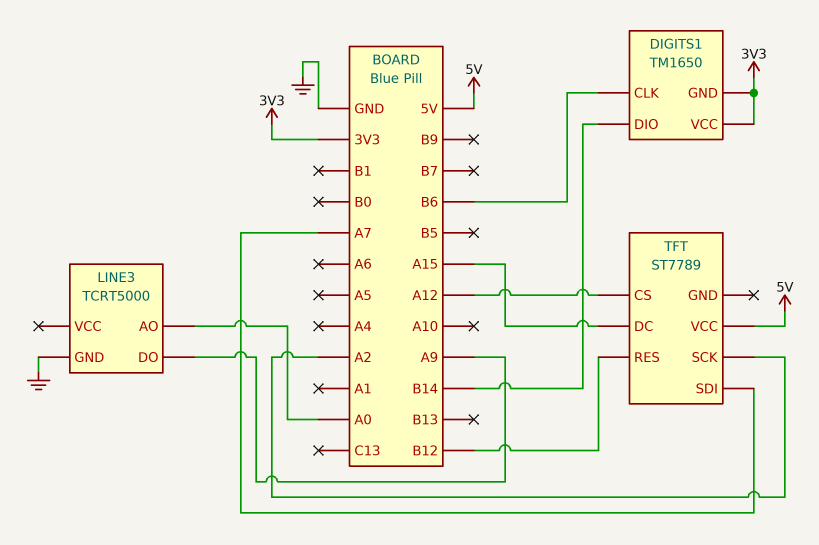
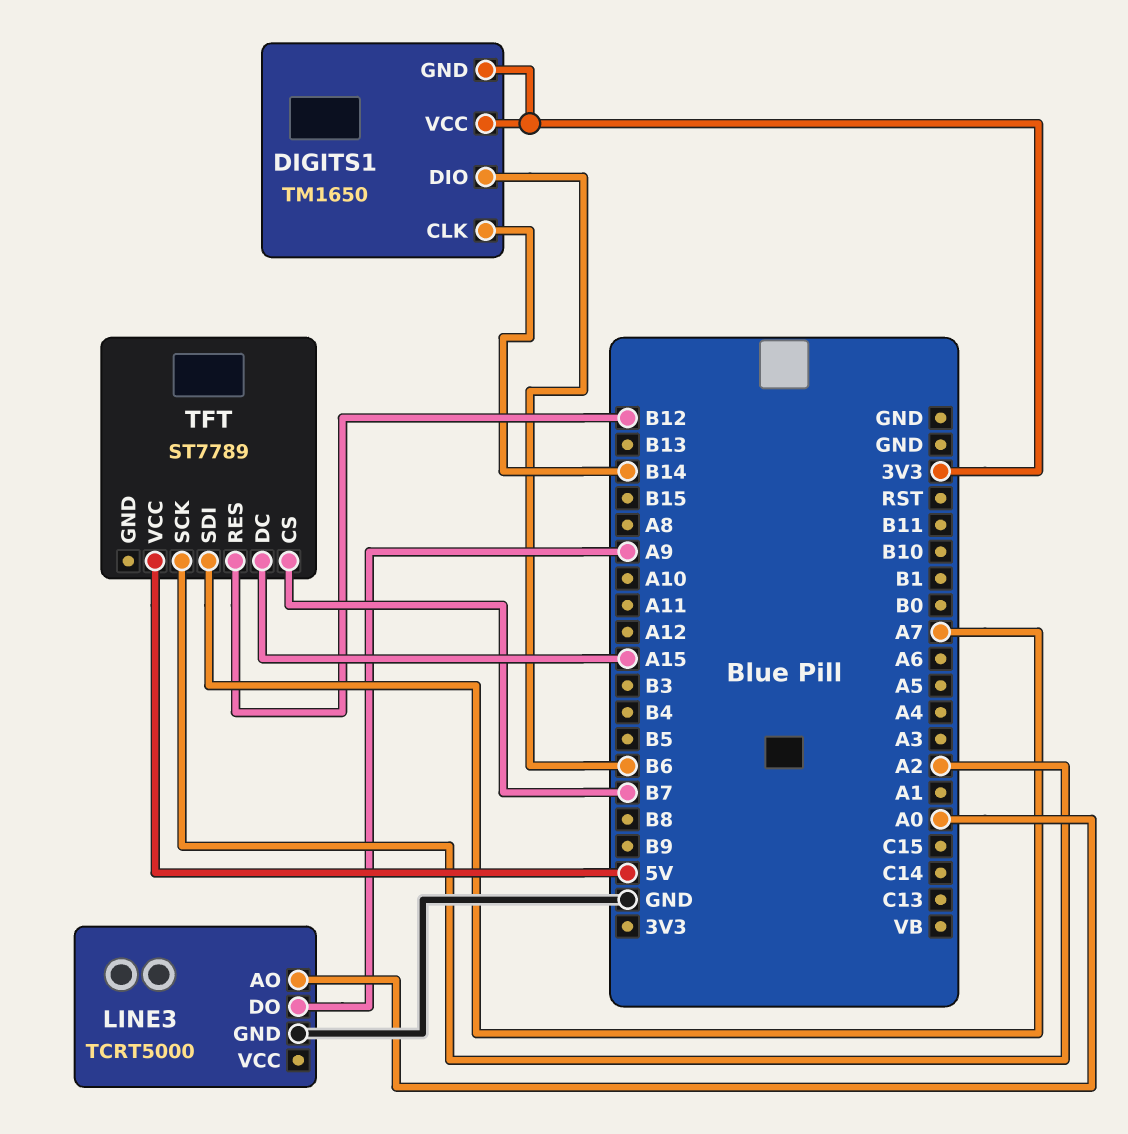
DIGITS1 pin CLK: B6 -> B14
DIGITS1 pin DIO: B14 -> B6
TFT pin CS: A12 -> B7

